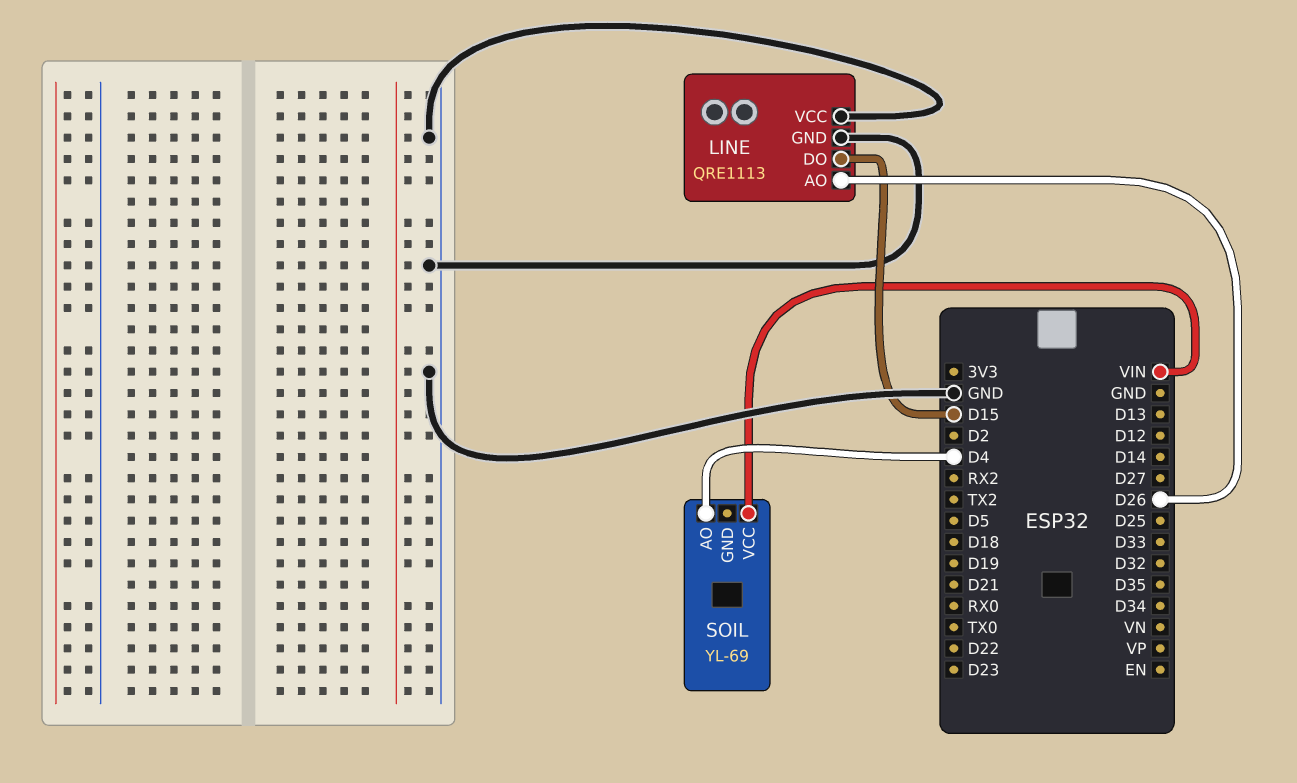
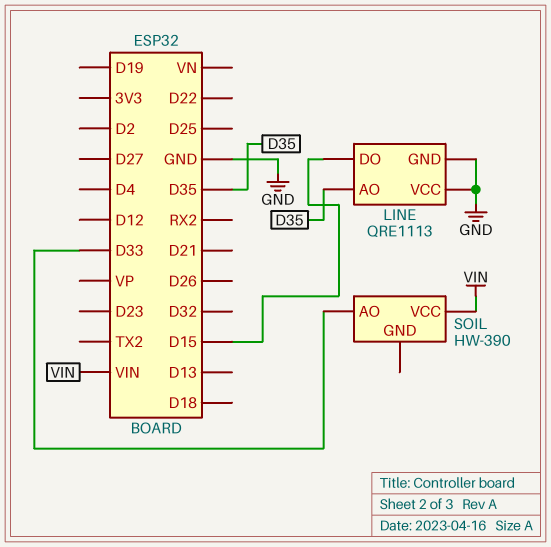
LINE pin AO: D26 -> D35
SOIL: YL-69 -> HW-390
SOIL pin AO: D4 -> D33

